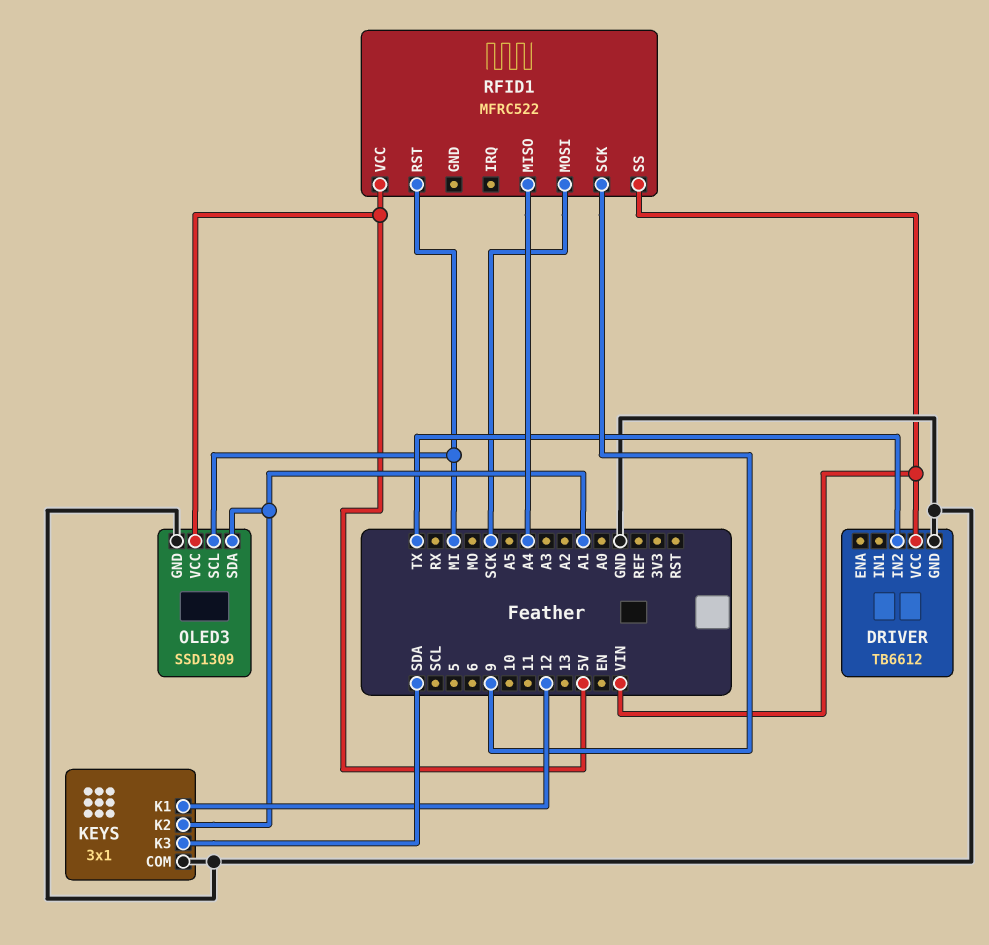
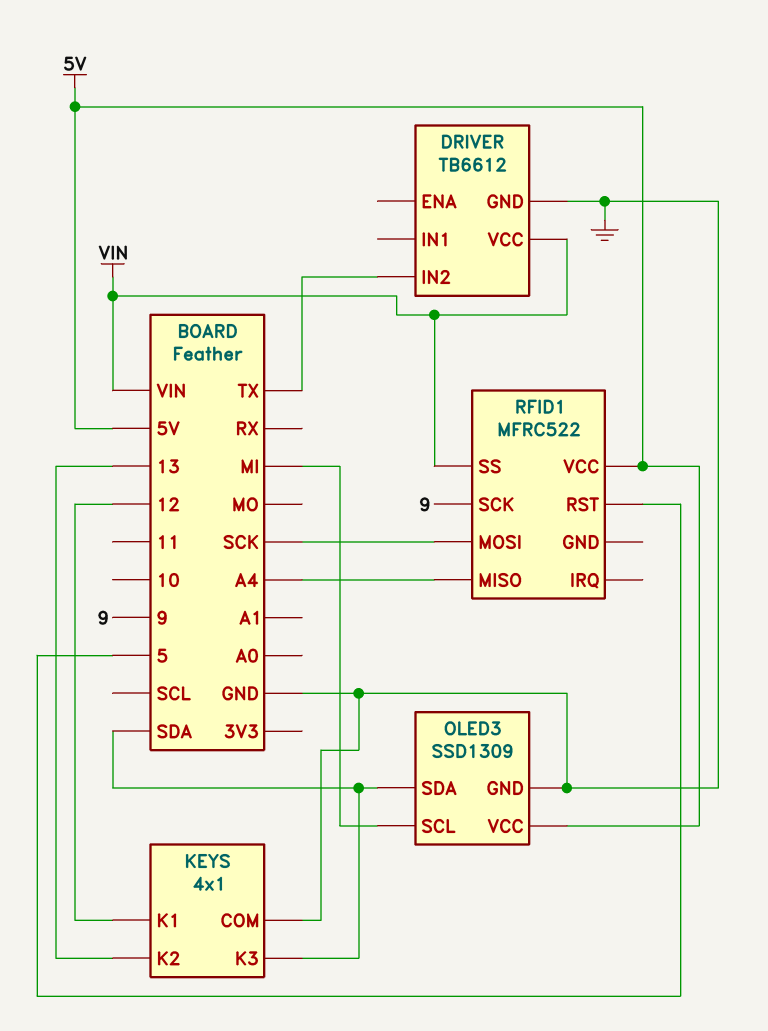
KEYS: 3x1 -> 4x1
KEYS pin K2: A1 -> 13
OLED3 pin SDA: A1 -> SDA
RFID1 pin RST: MI -> 5

